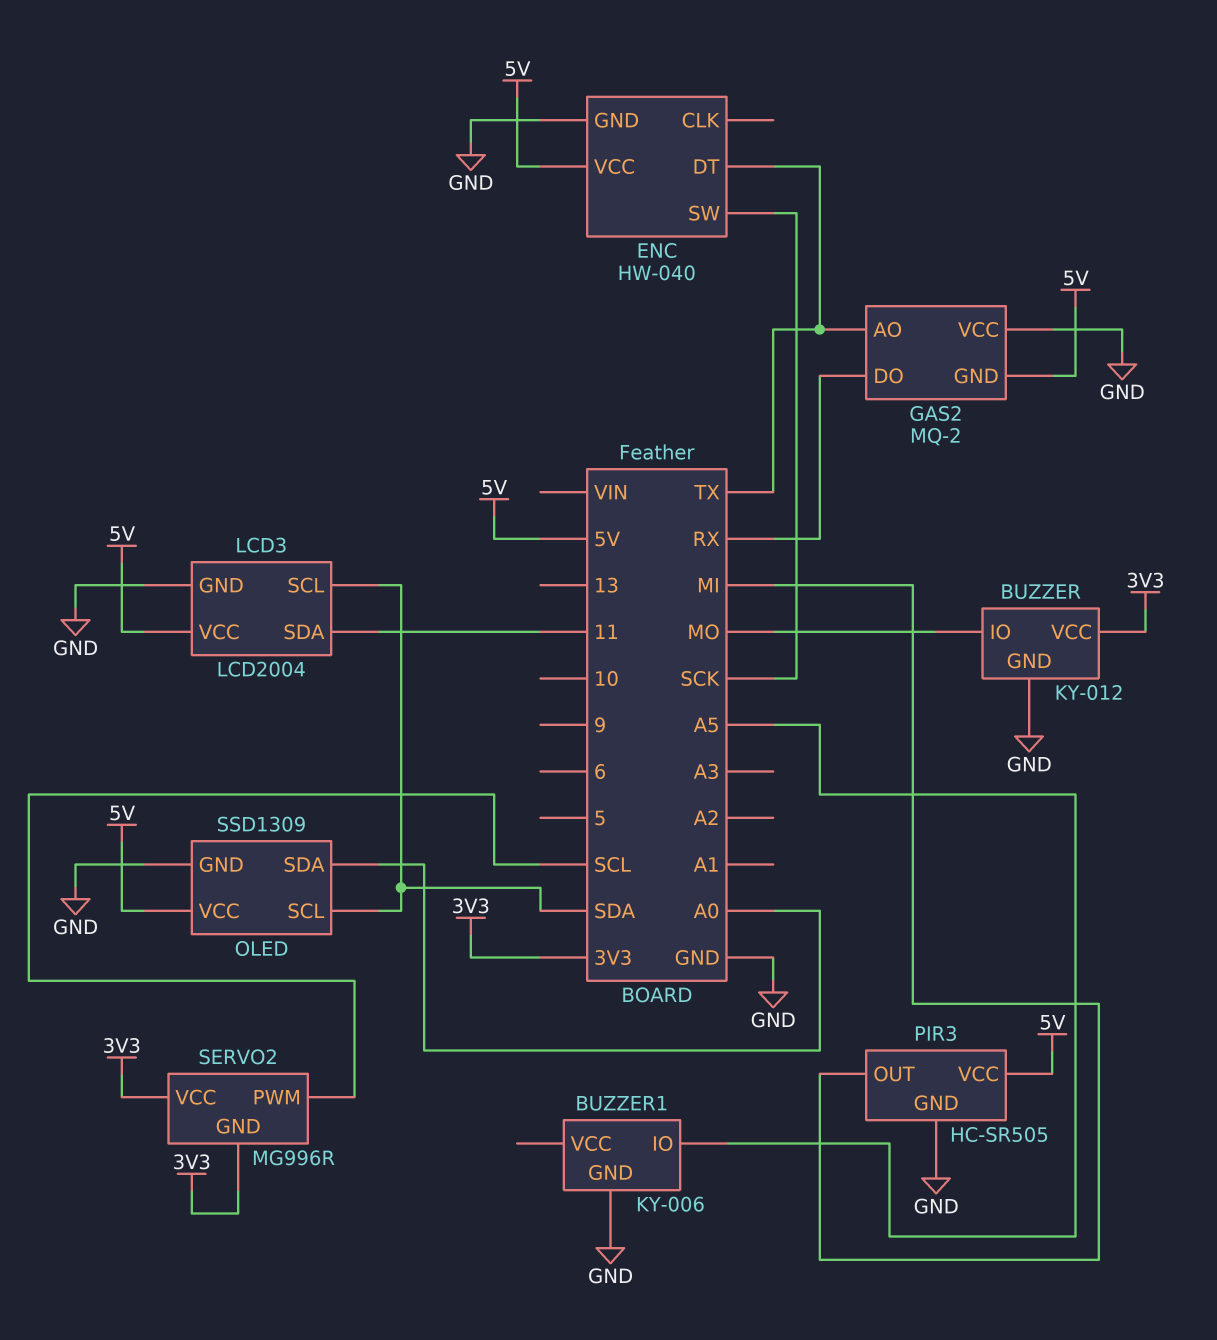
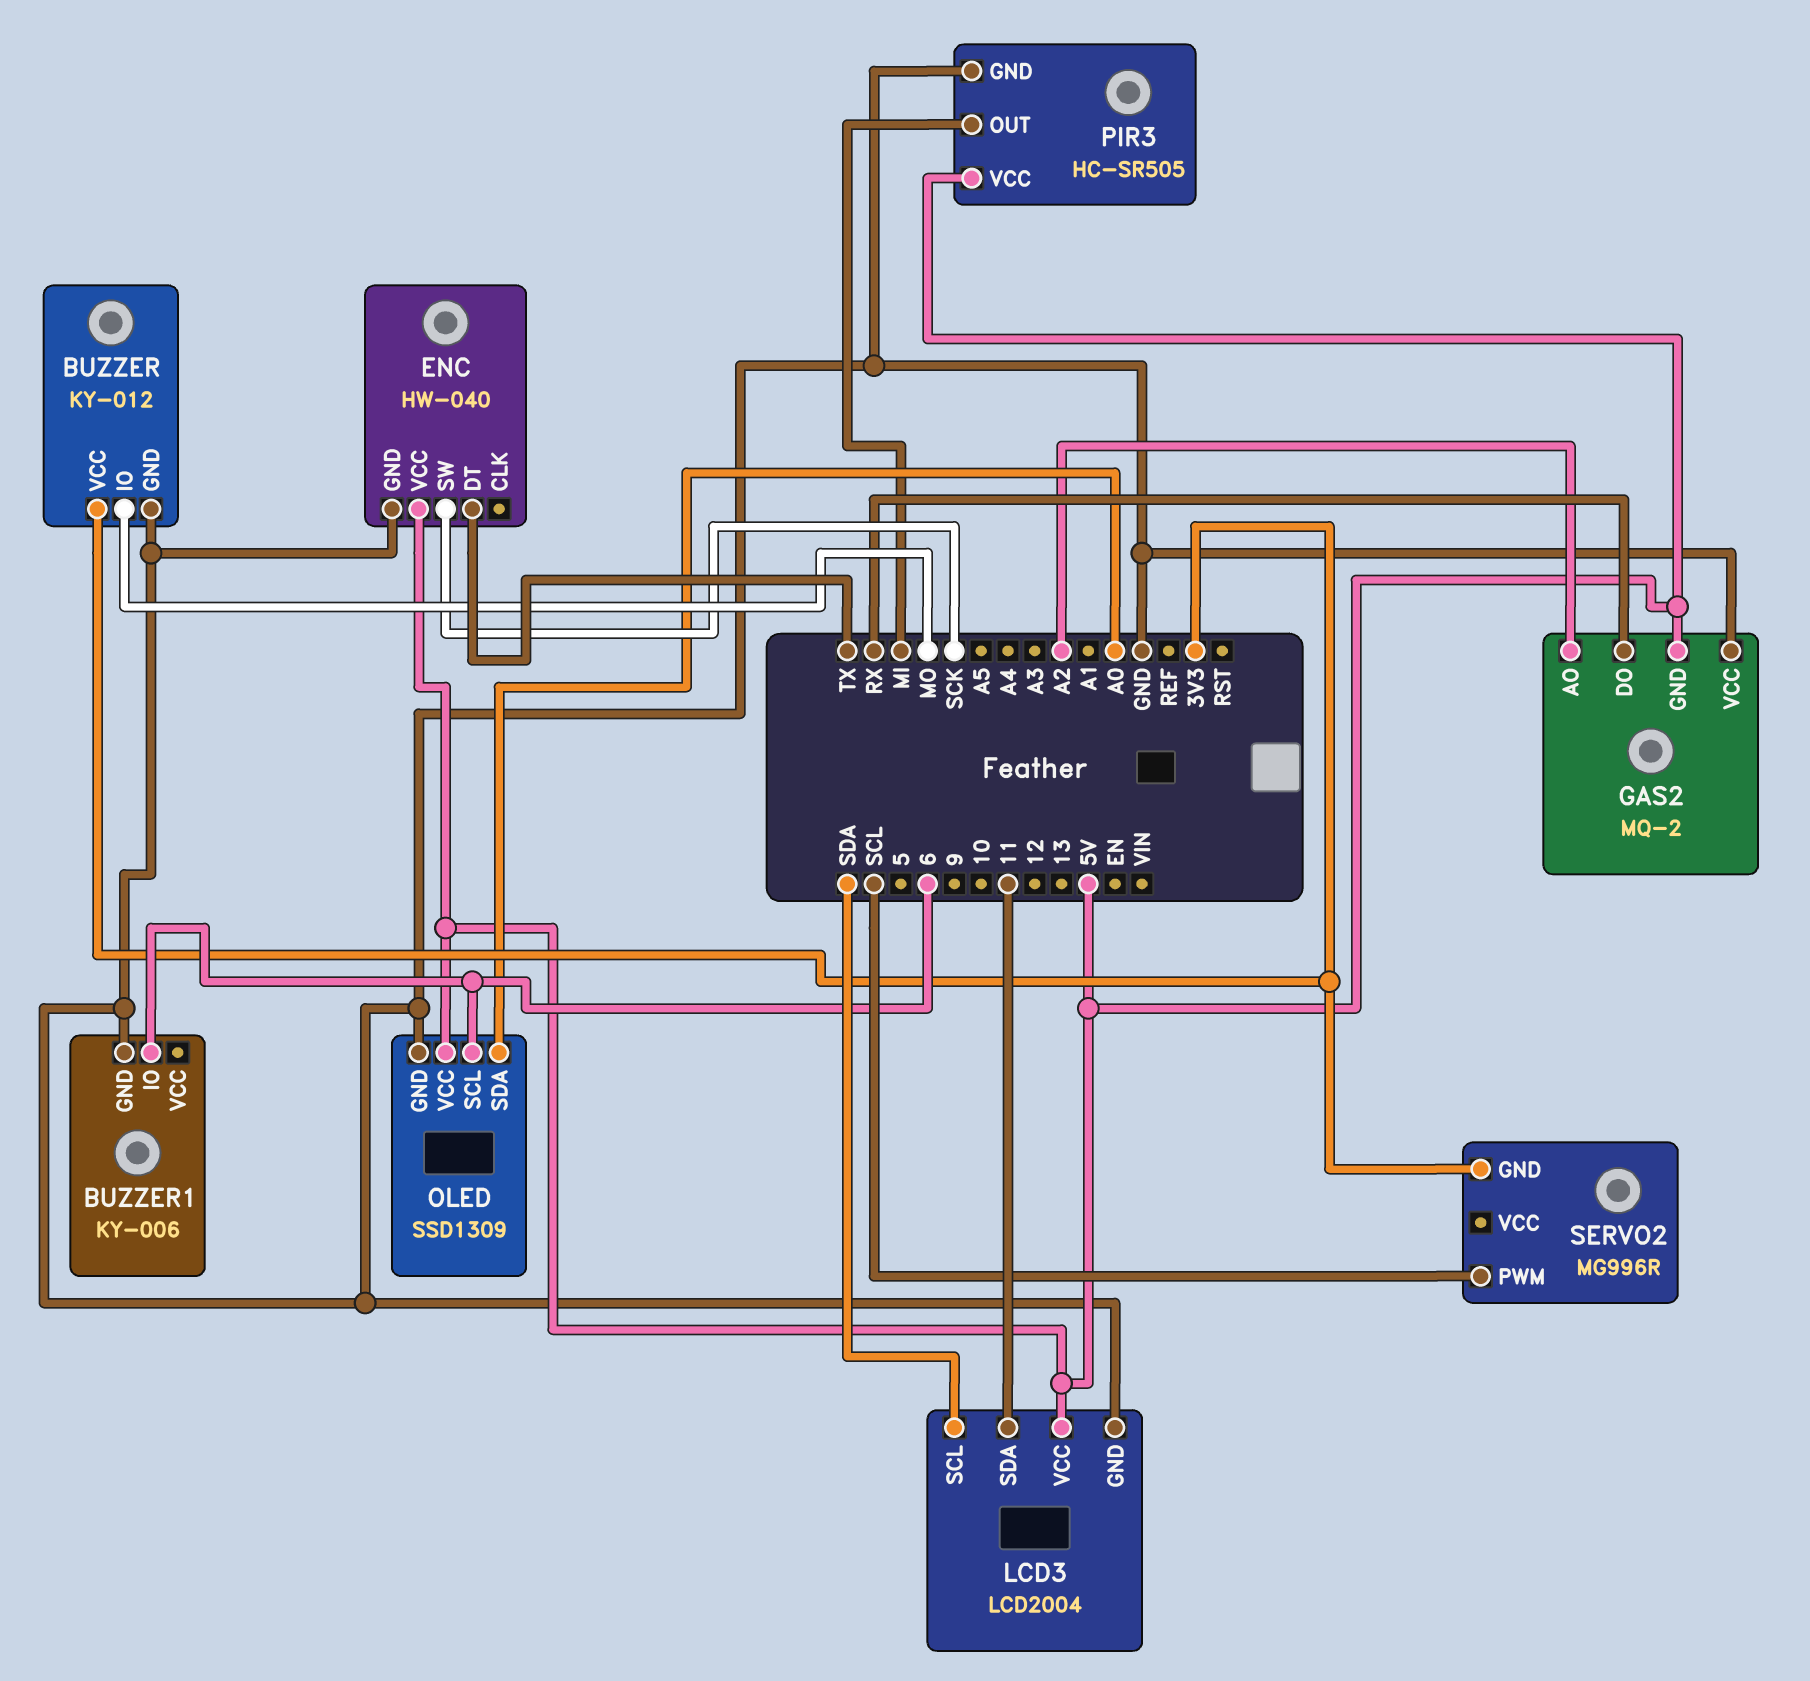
BUZZER1 pin IO: A5 -> 6
GAS2 pin AO: TX -> A2
OLED pin SCL: SDA -> 6
SERVO2 pin VCC: 3V3 -> none

